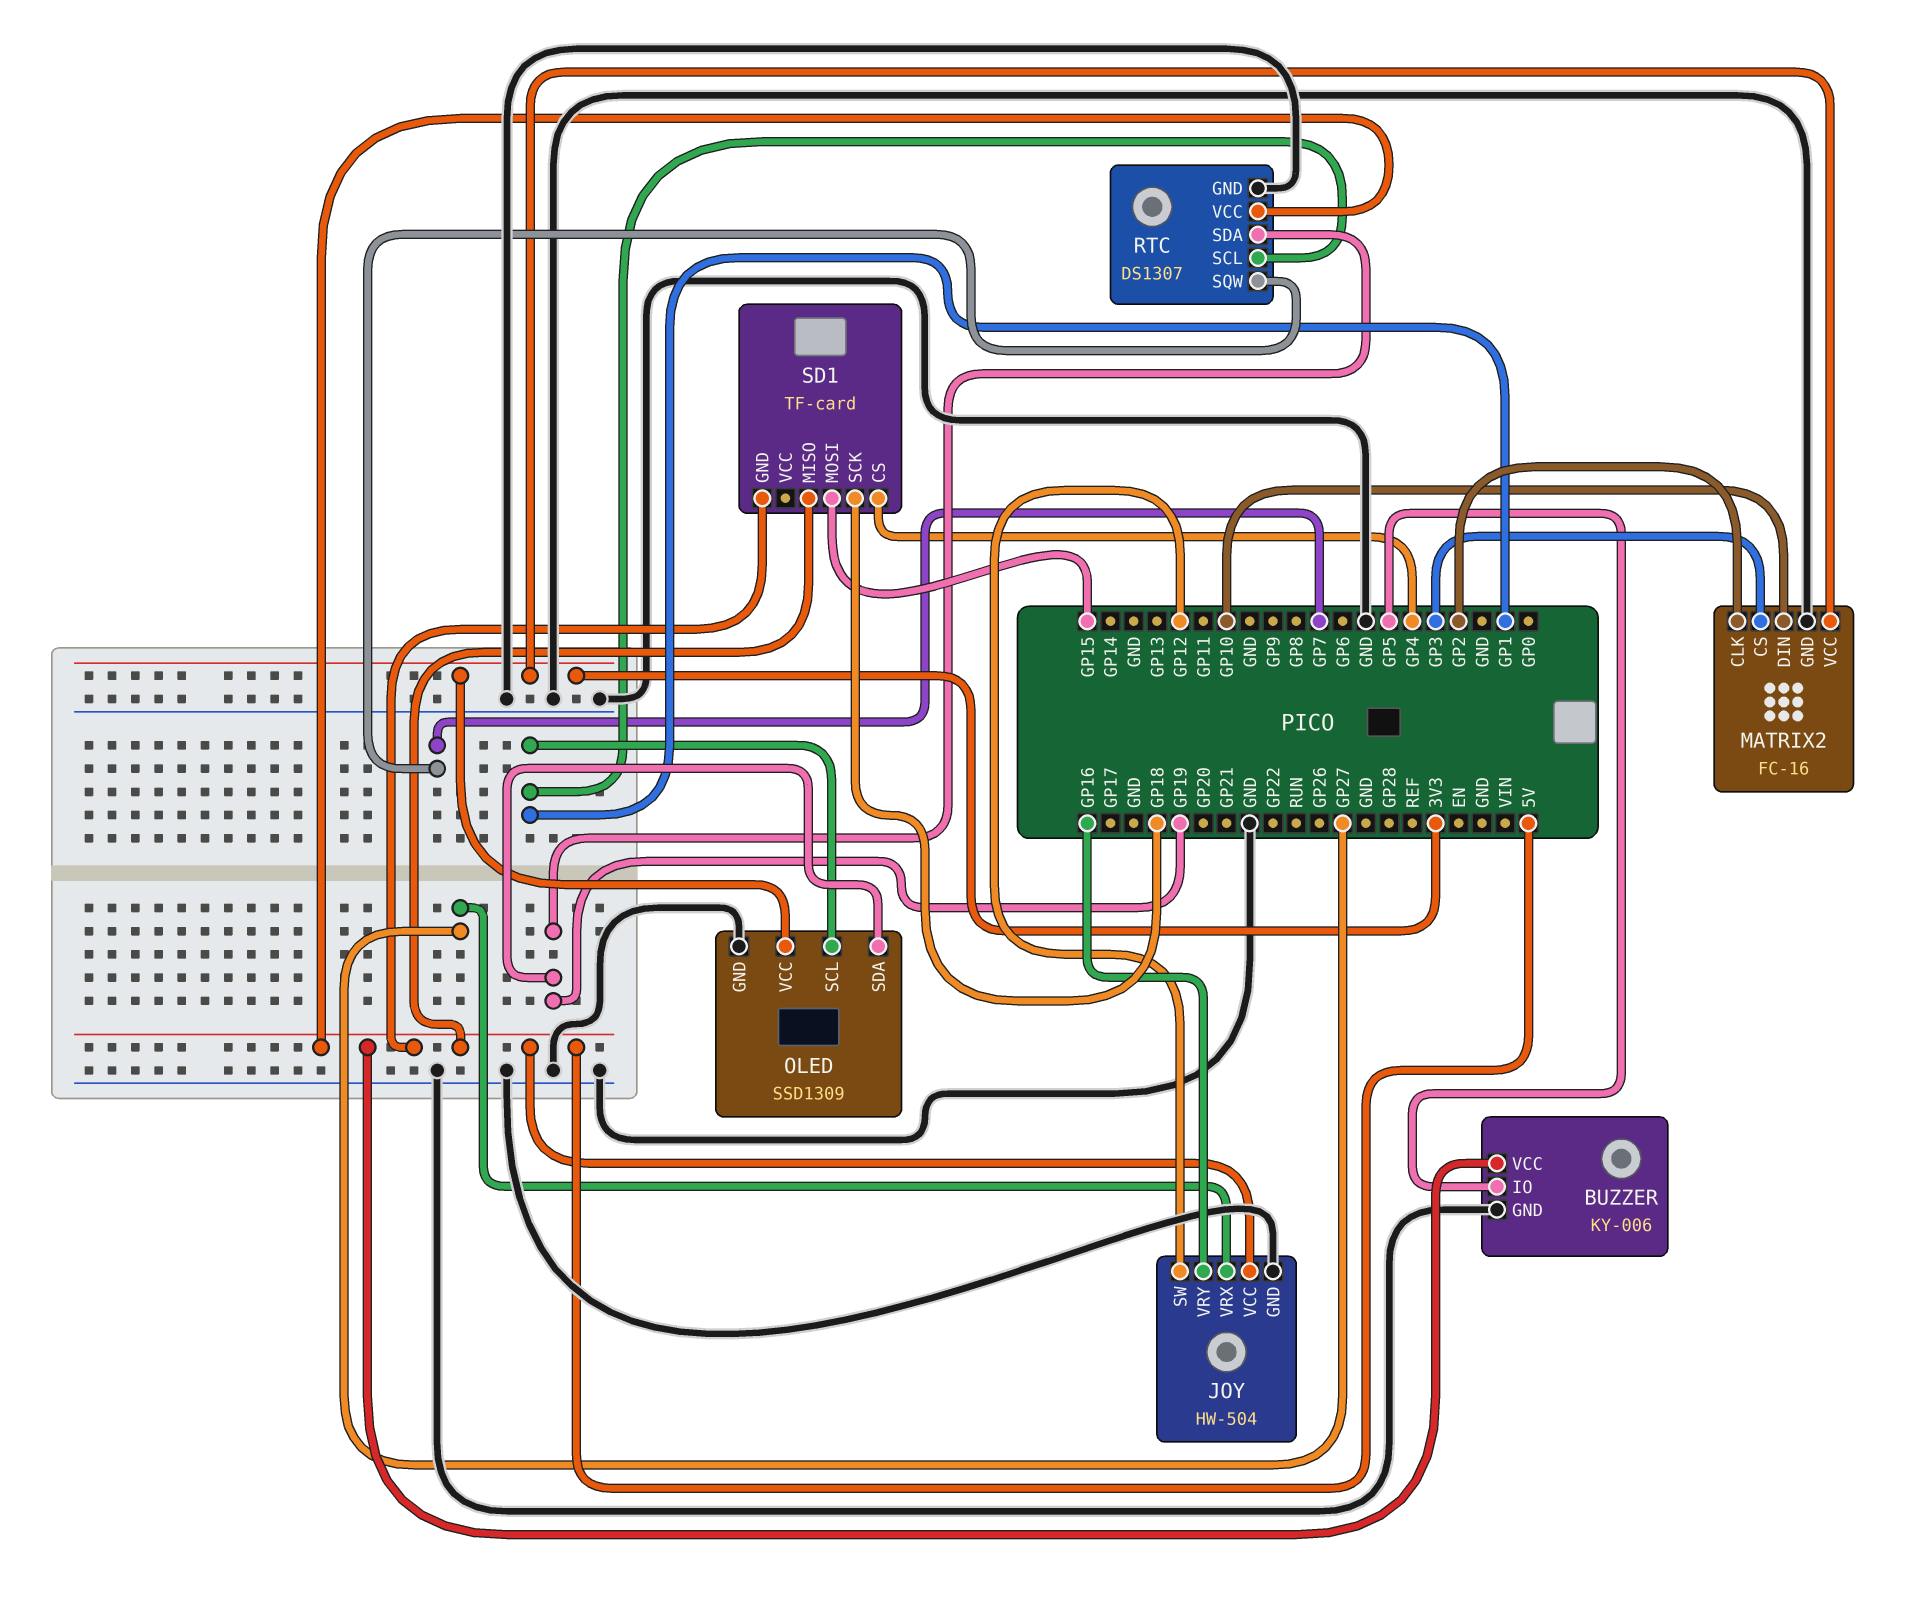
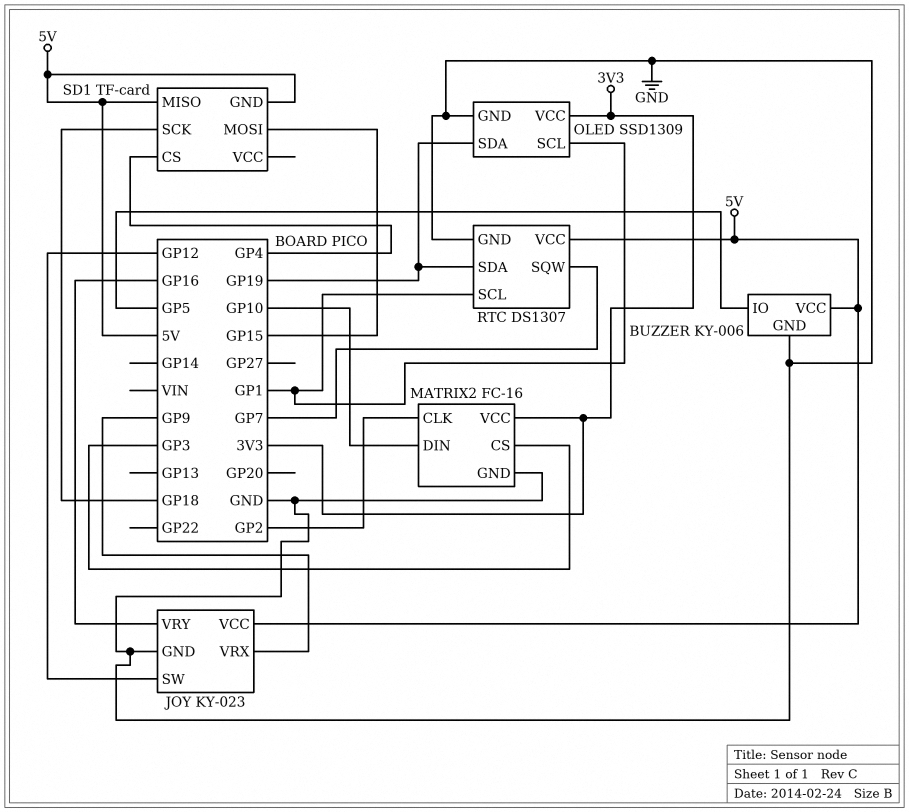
JOY: HW-504 -> KY-023
JOY pin VRX: GP27 -> GP9

